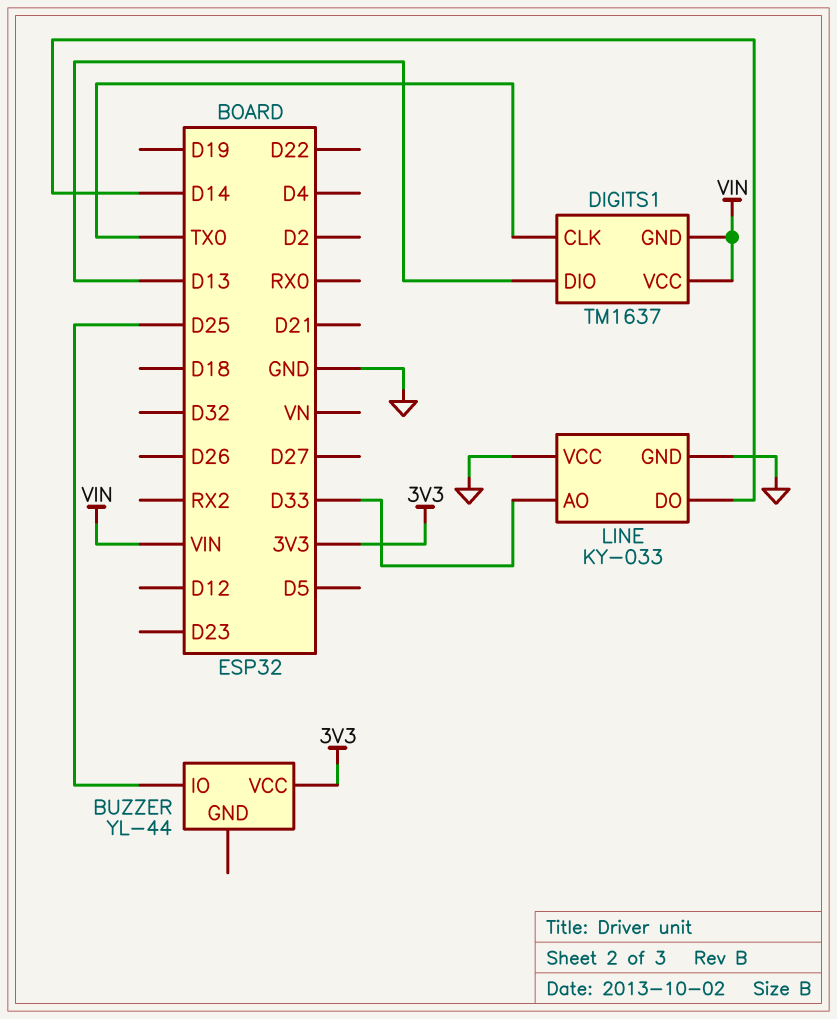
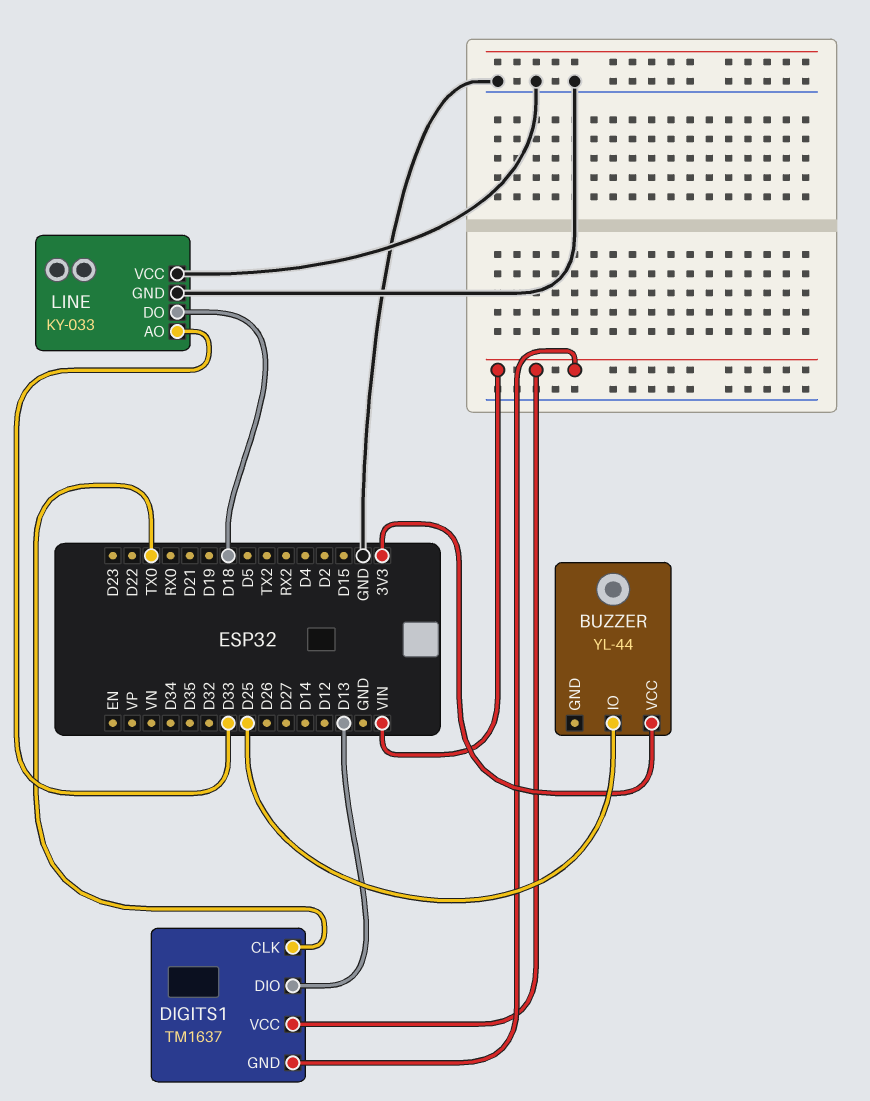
LINE pin DO: D14 -> D18

